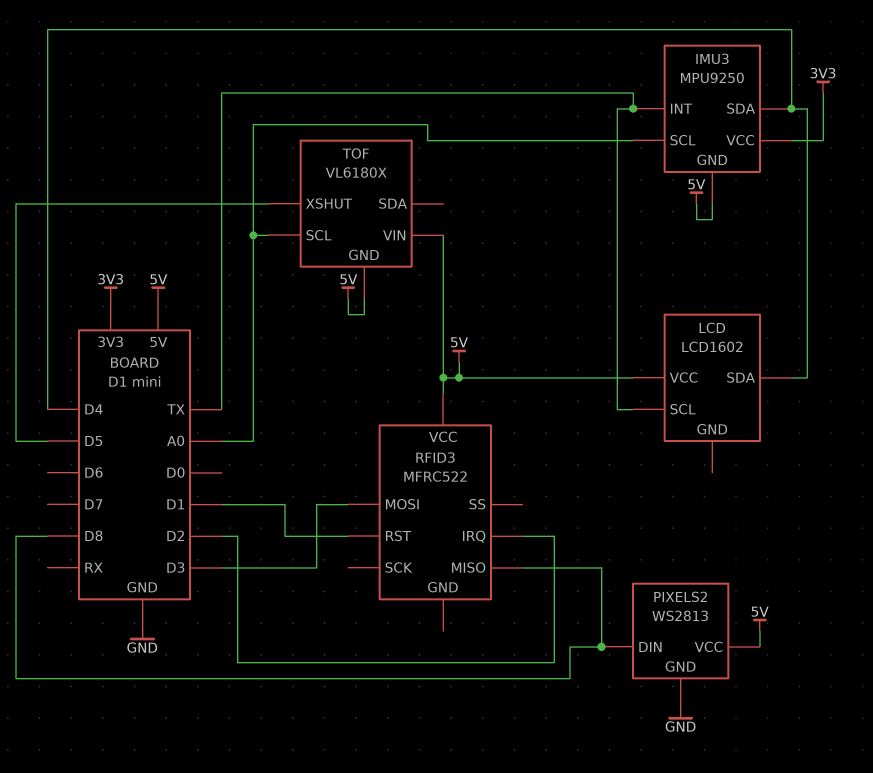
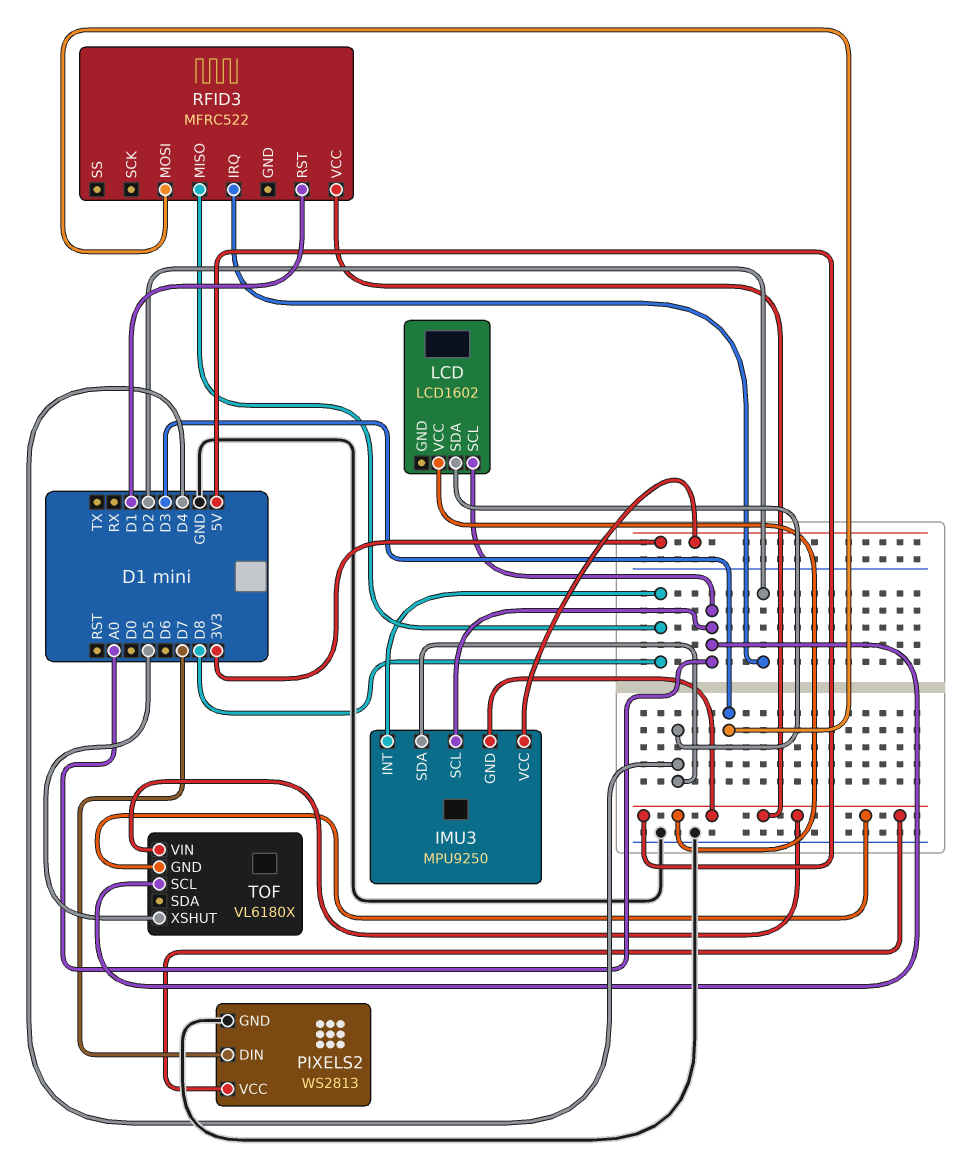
IMU3 pin INT: TX -> D8
LCD pin SCL: TX -> A0
PIXELS2 pin DIN: D8 -> D7

